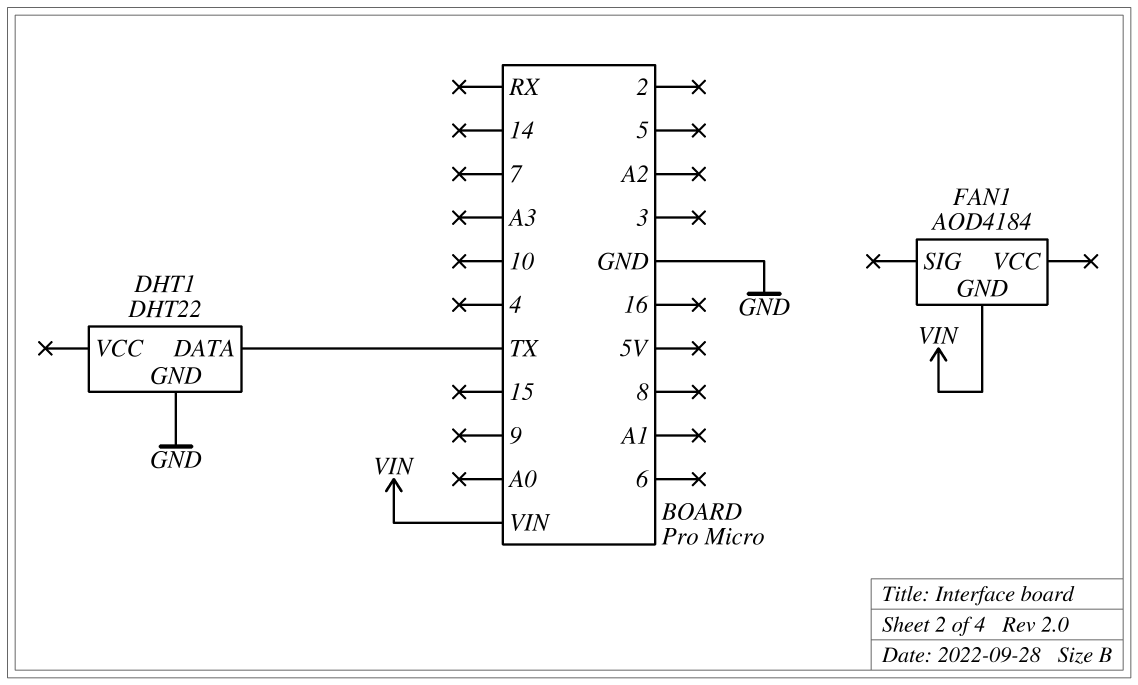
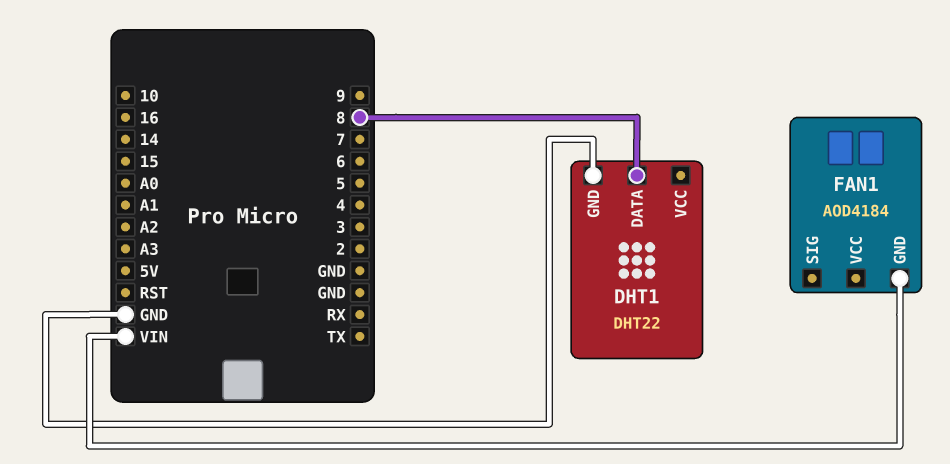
DHT1 pin DATA: TX -> 8

